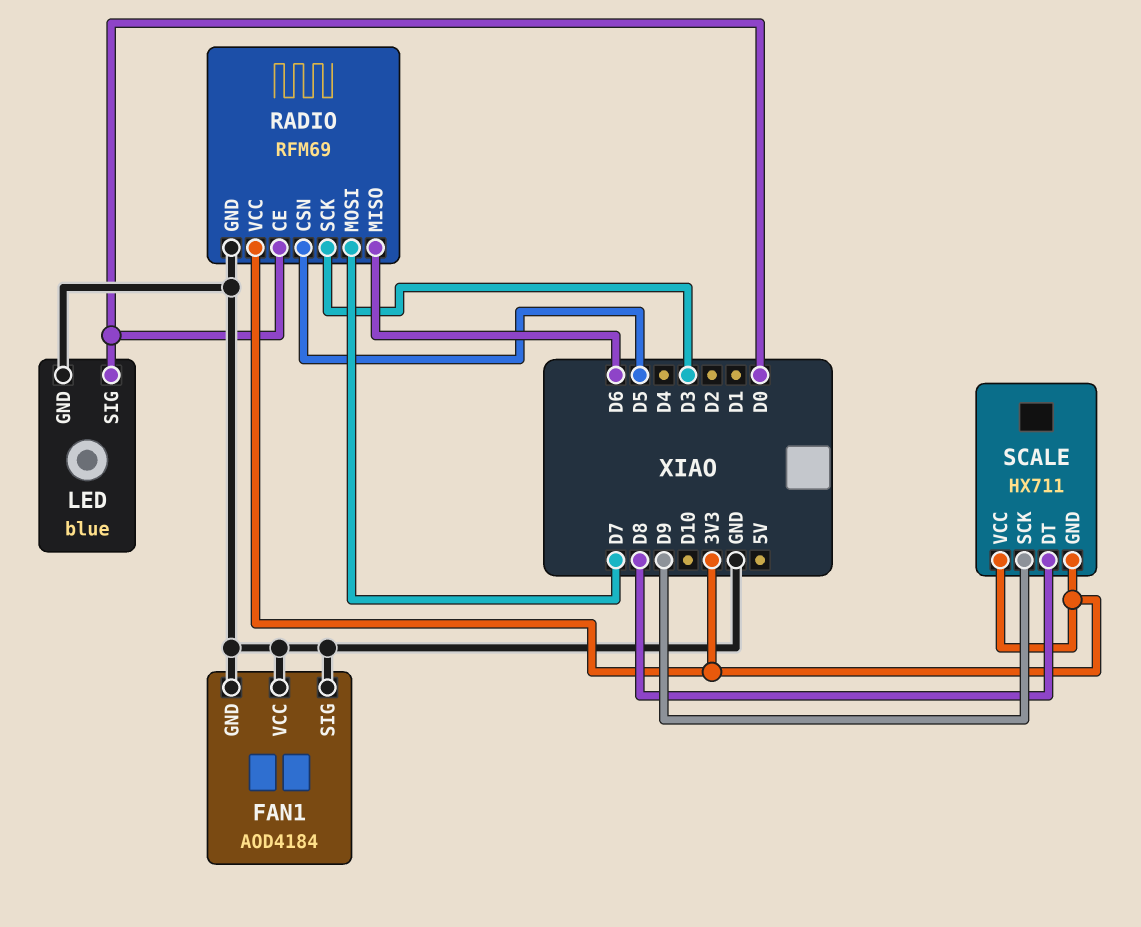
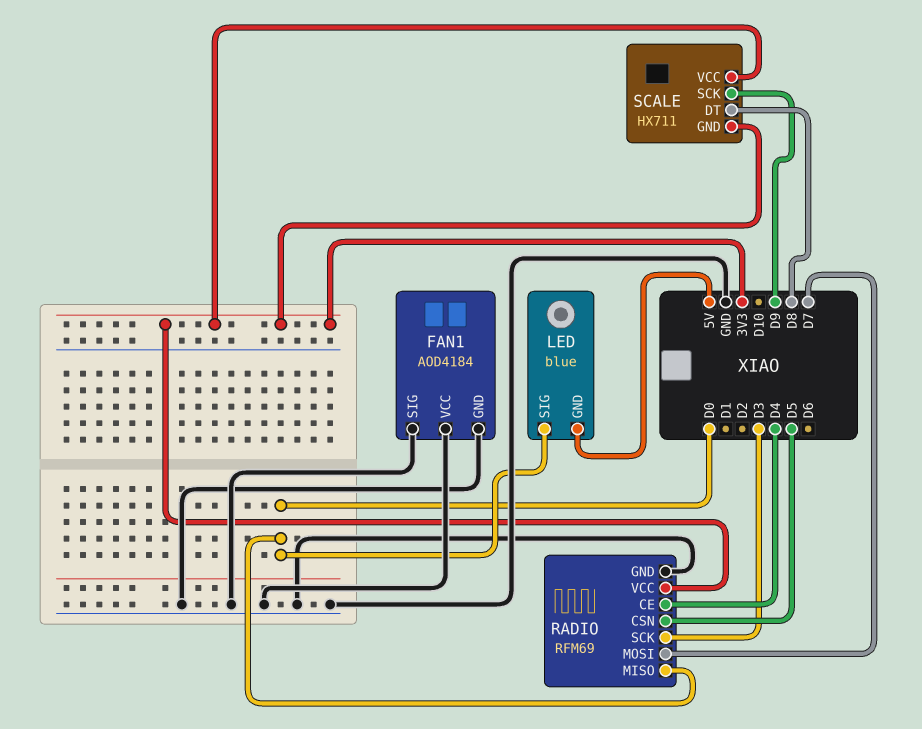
LED pin GND: GND -> 5V
RADIO pin CE: D0 -> D4
RADIO pin MISO: D6 -> D0

